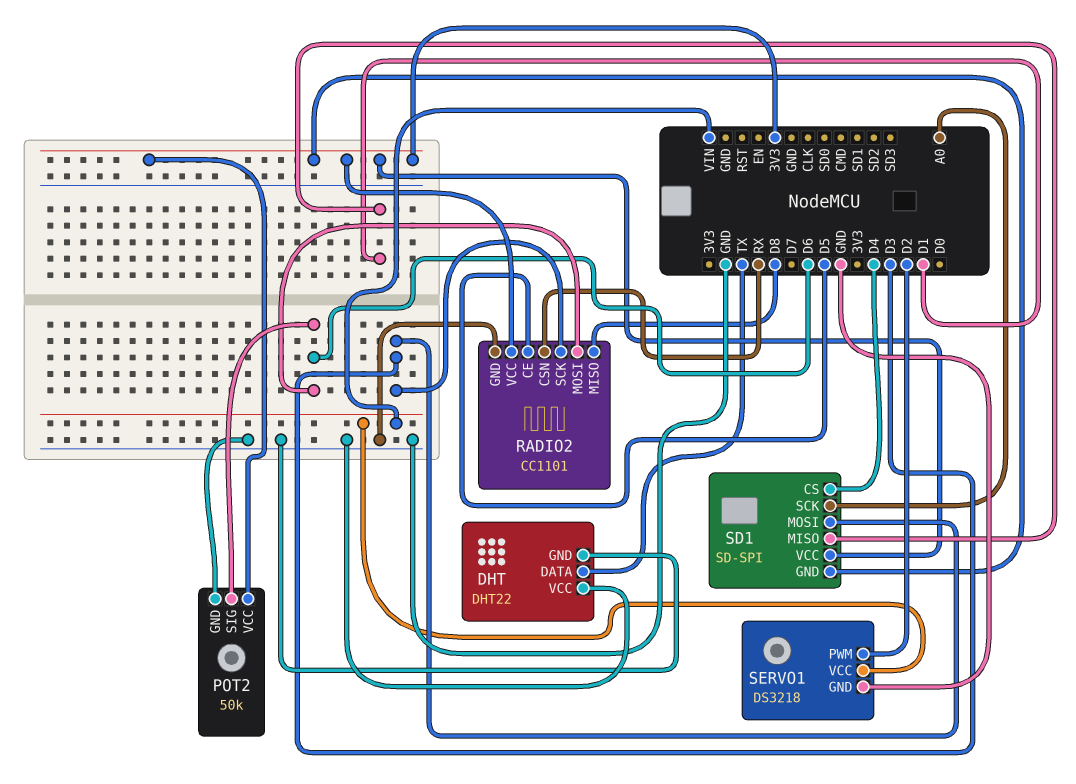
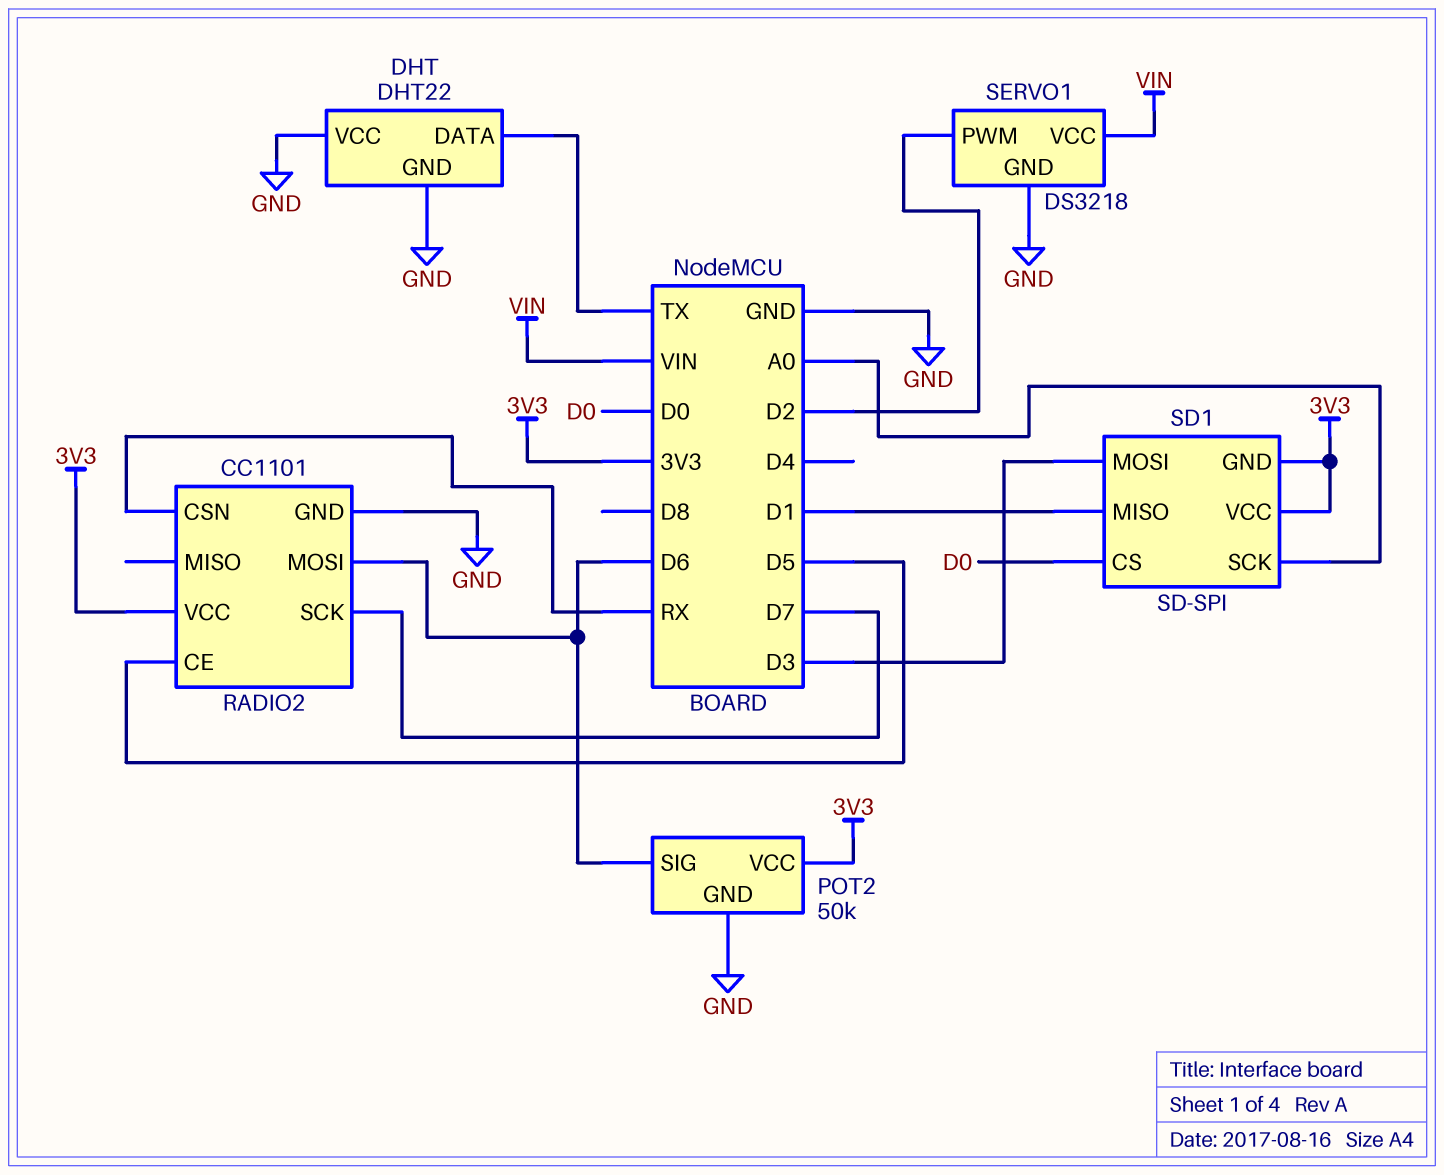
RADIO2 pin MISO: D8 -> none
RADIO2 pin SCK: D3 -> D7
SD1 pin CS: D4 -> D0

